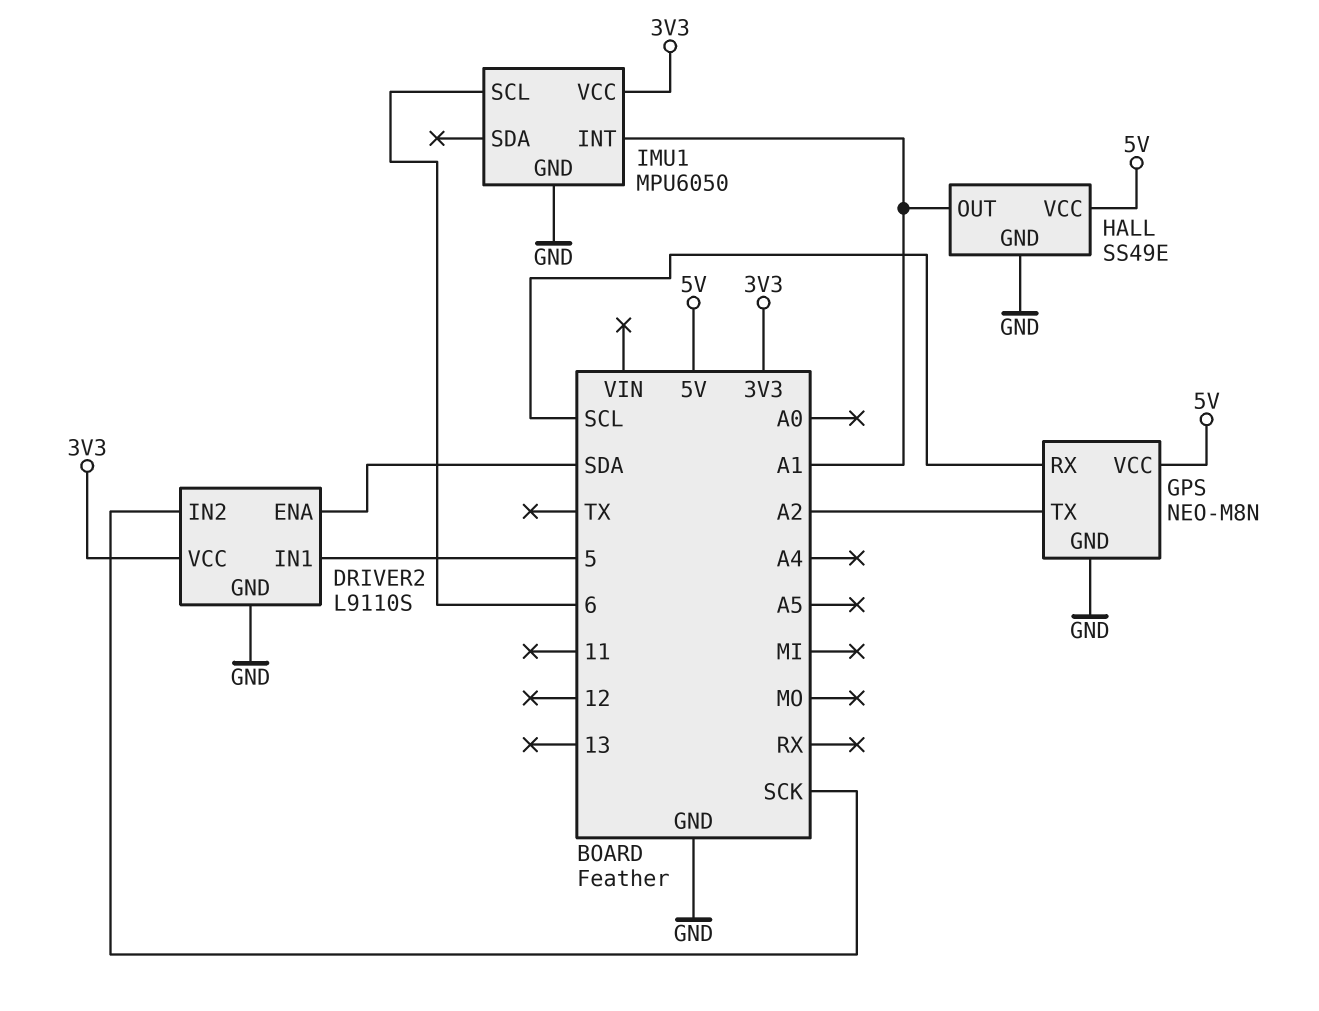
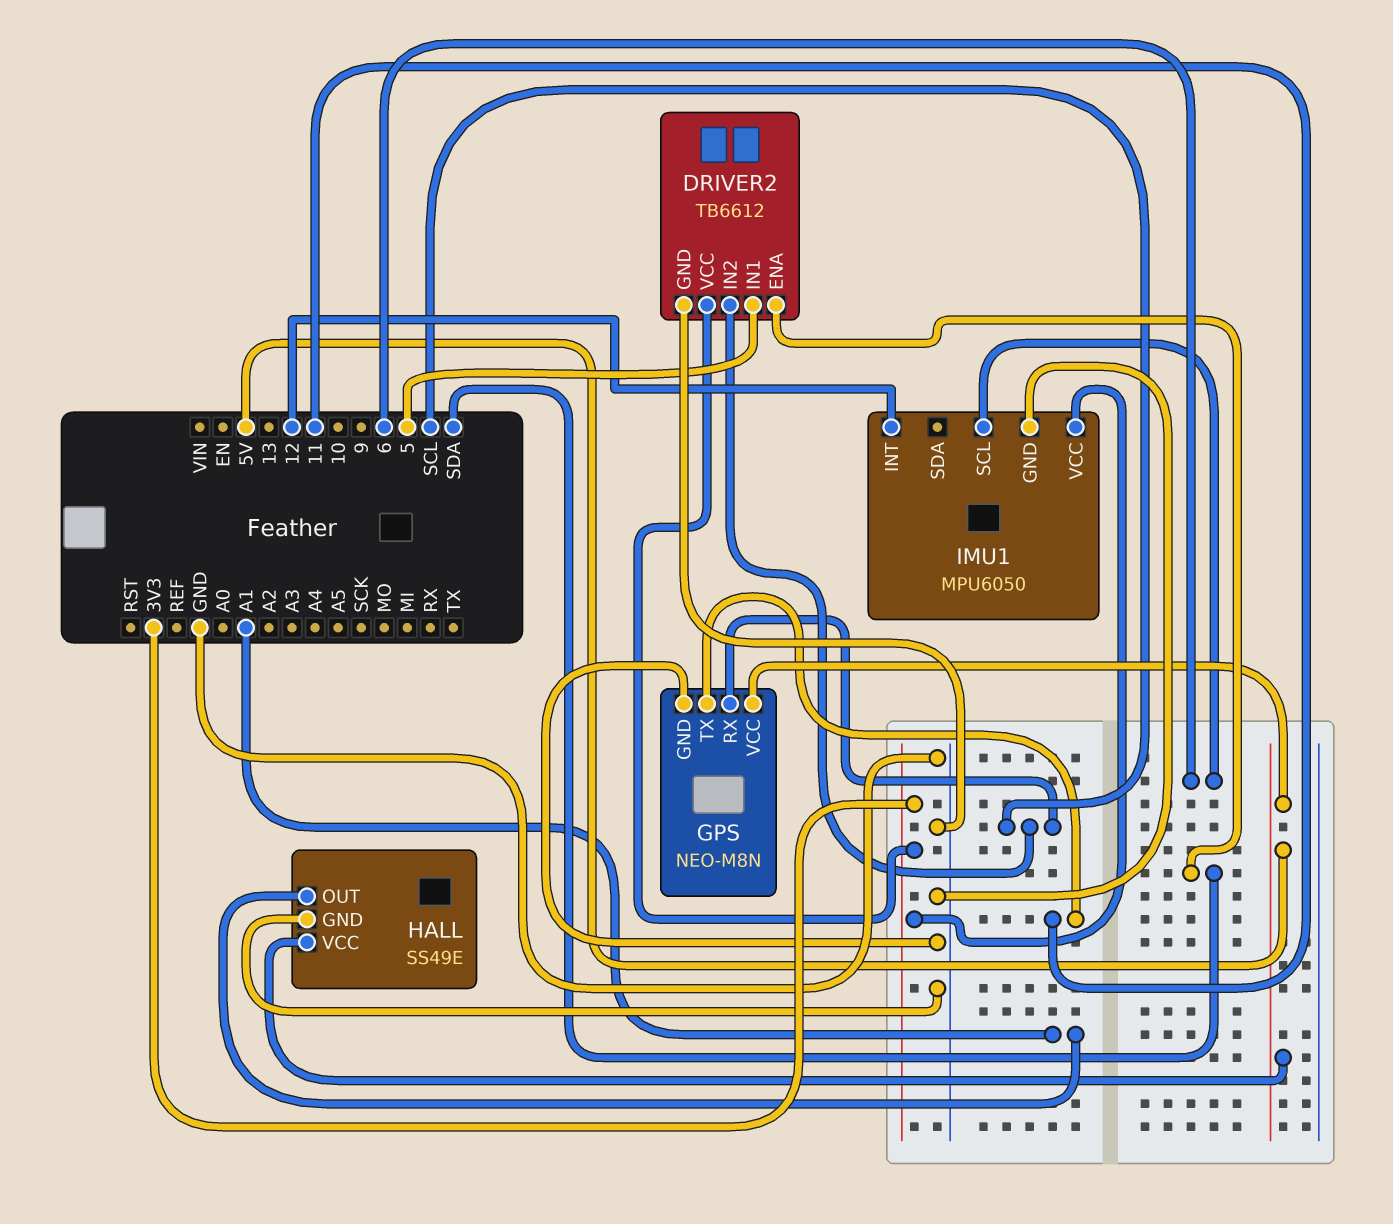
DRIVER2: L9110S -> TB6612
DRIVER2 pin IN2: SCK -> SCL
GPS pin TX: A2 -> 11
IMU1 pin INT: A1 -> 12

